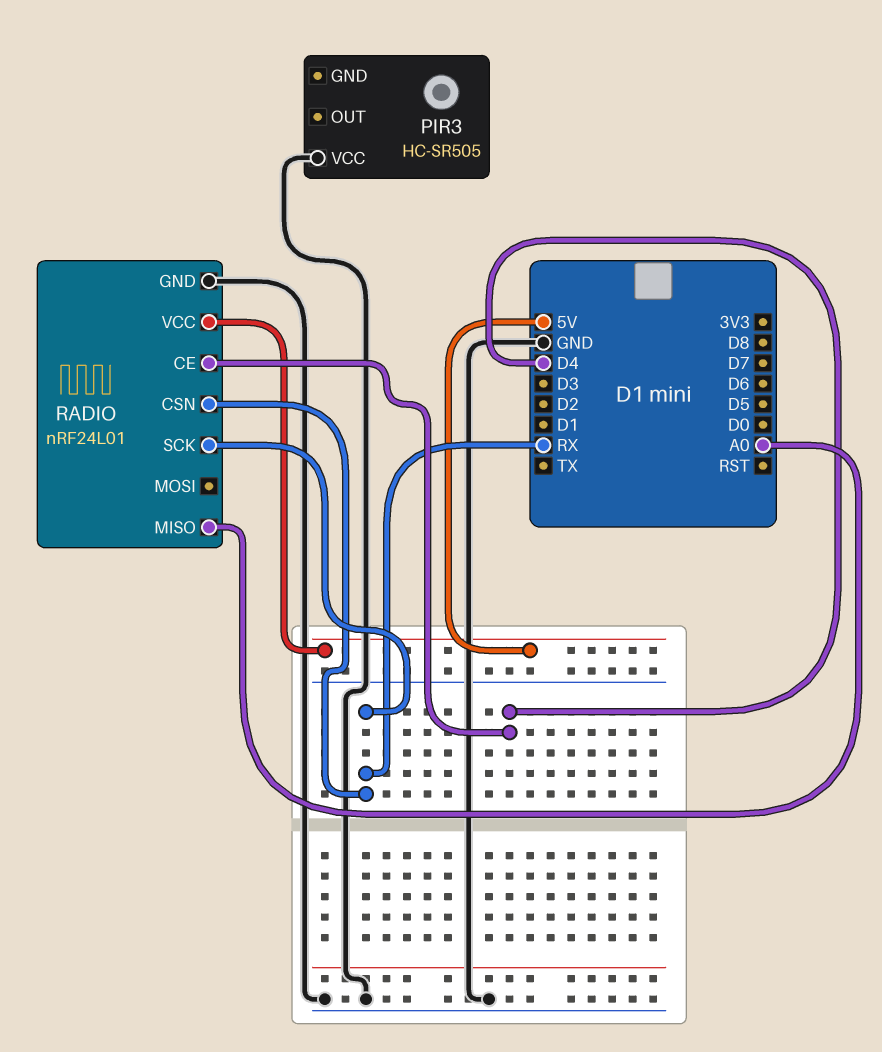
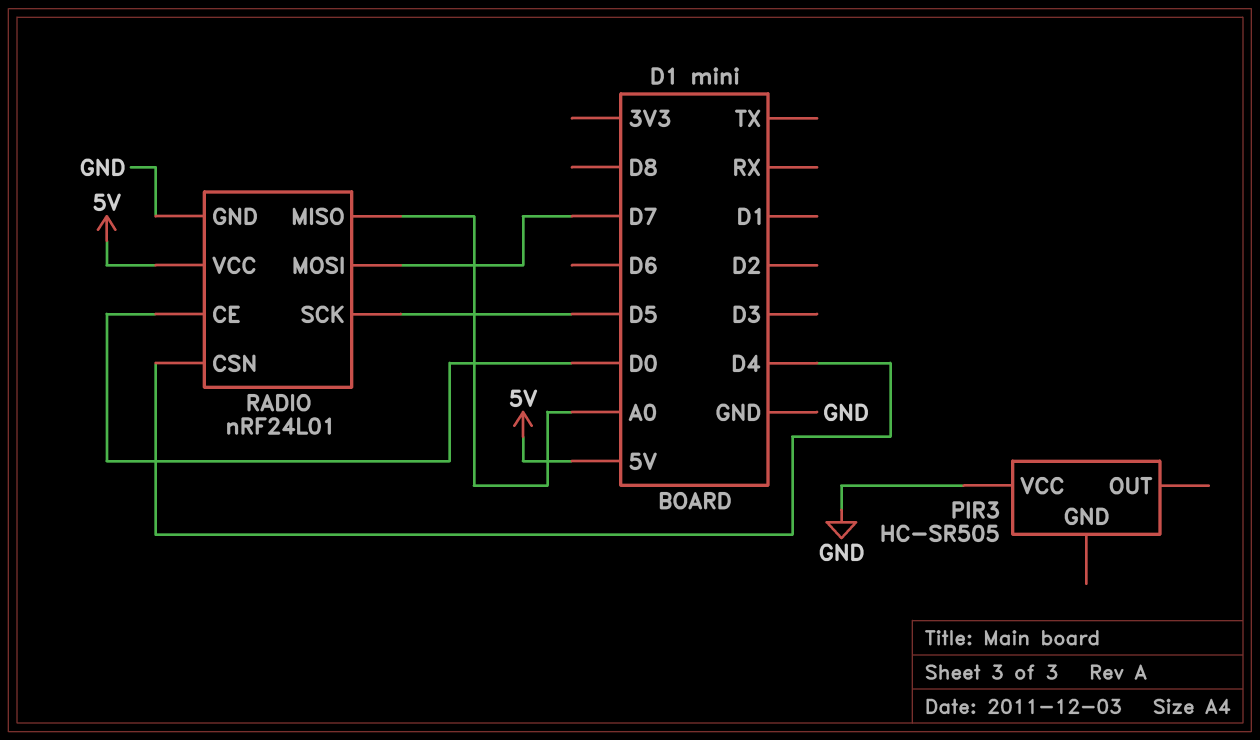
RADIO pin CE: D4 -> D0
RADIO pin CSN: RX -> D4
RADIO pin MOSI: none -> D7
RADIO pin SCK: RX -> D5

